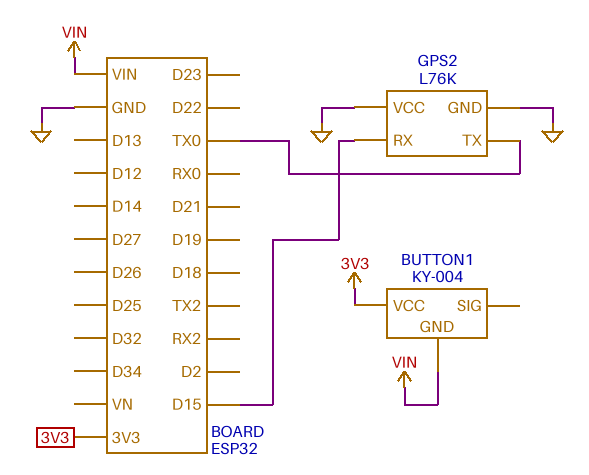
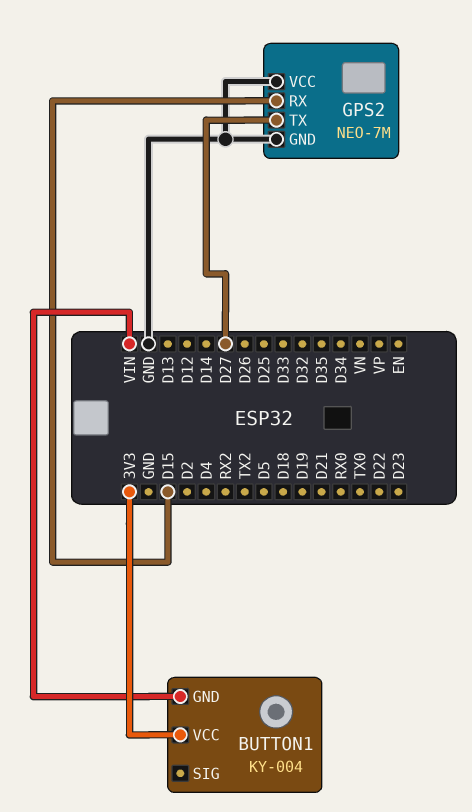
GPS2: L76K -> NEO-7M
GPS2 pin TX: TX0 -> D27

